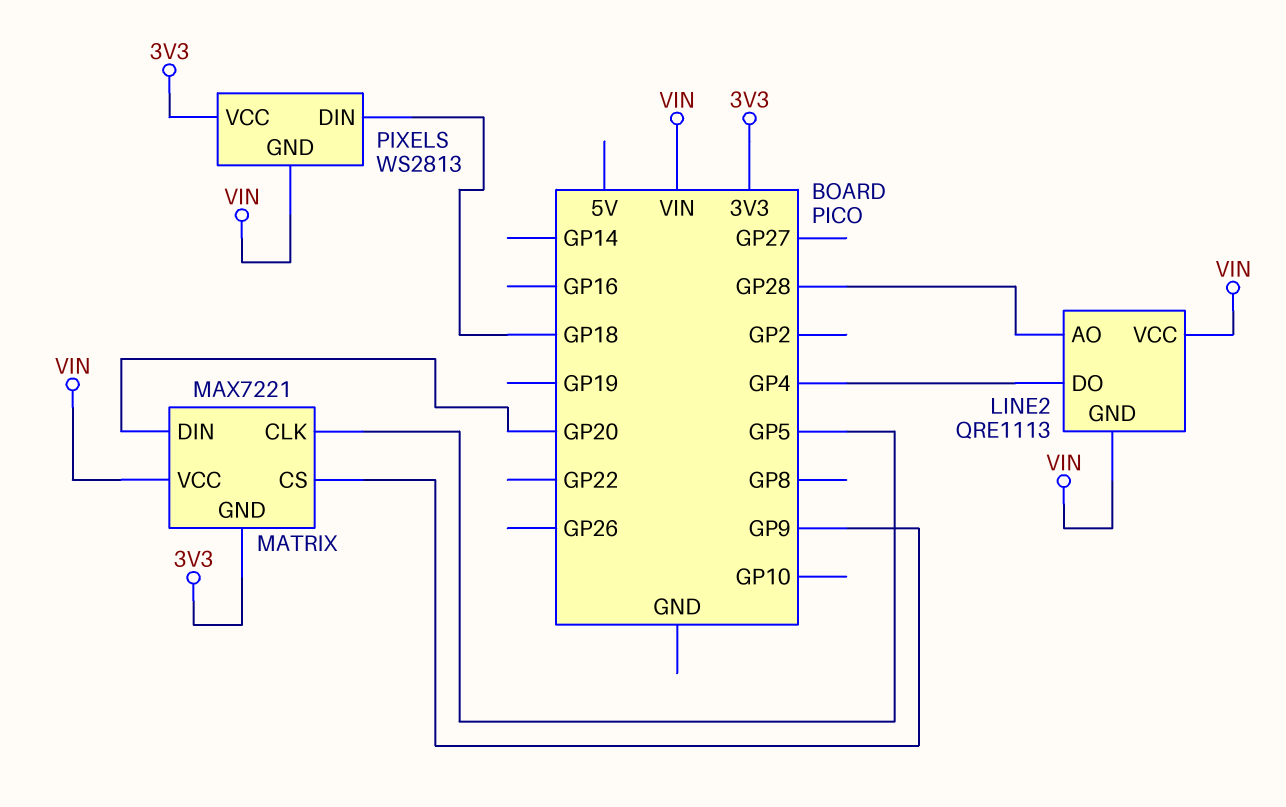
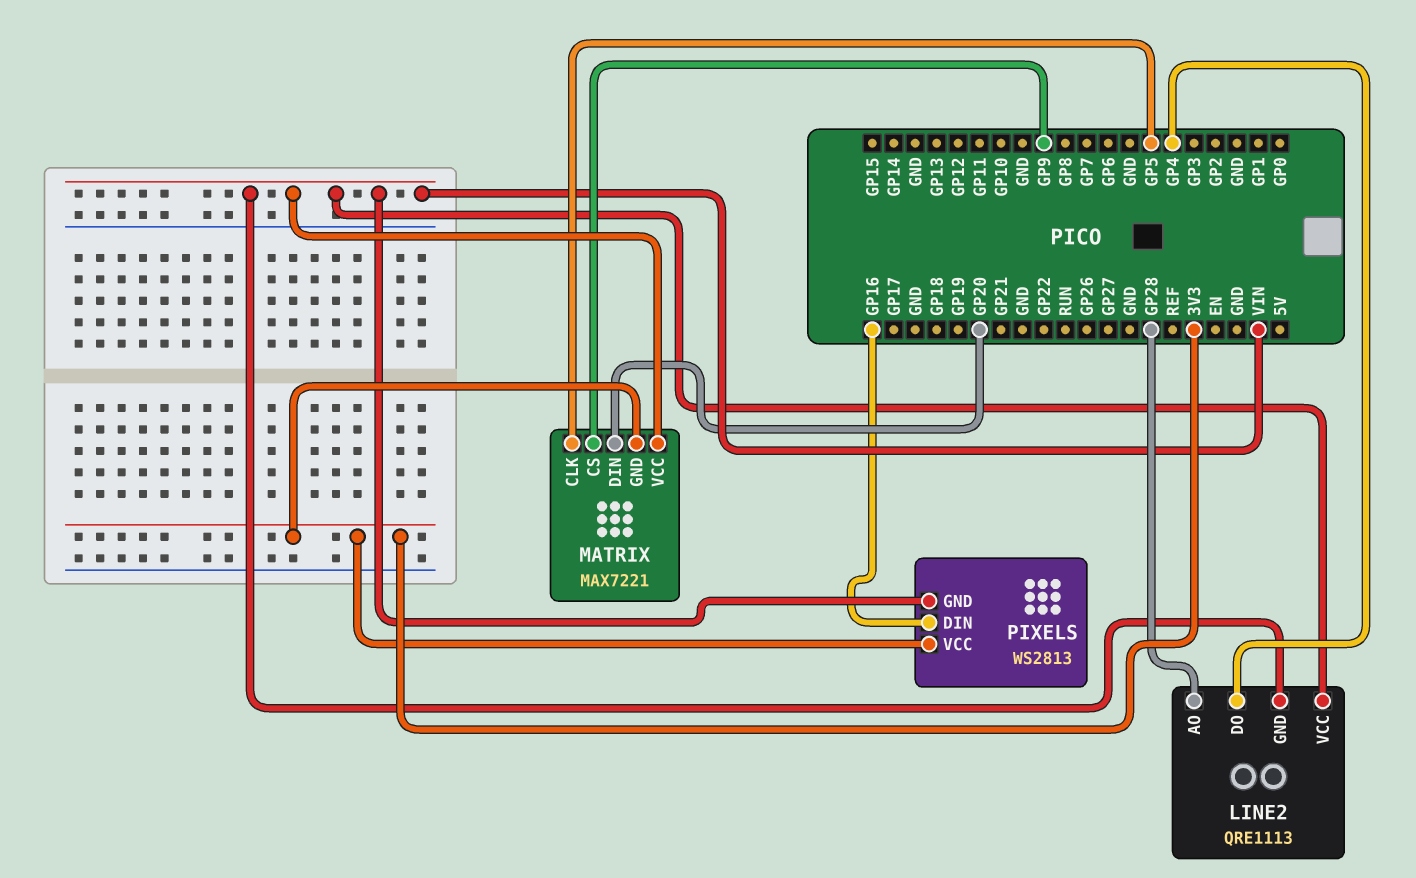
PIXELS pin DIN: GP18 -> GP16

